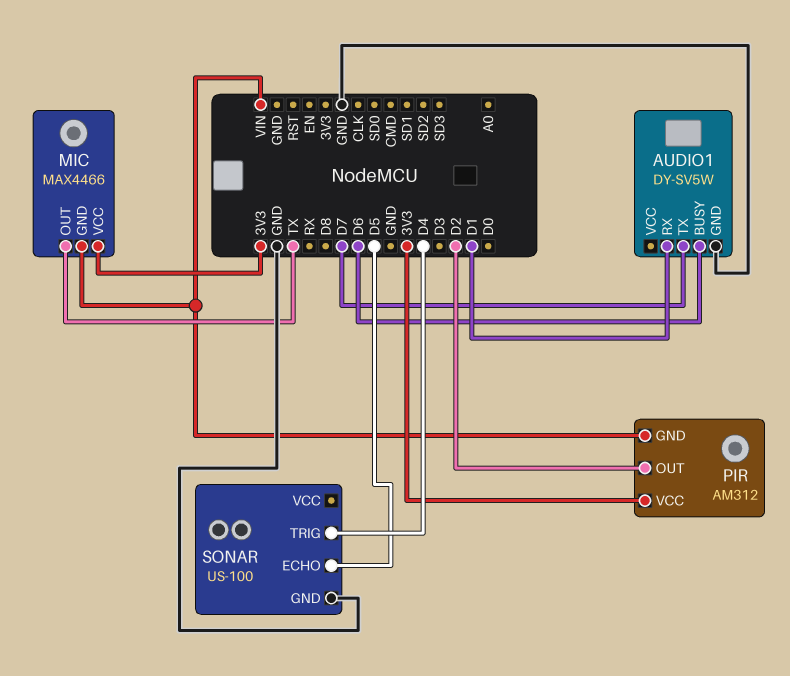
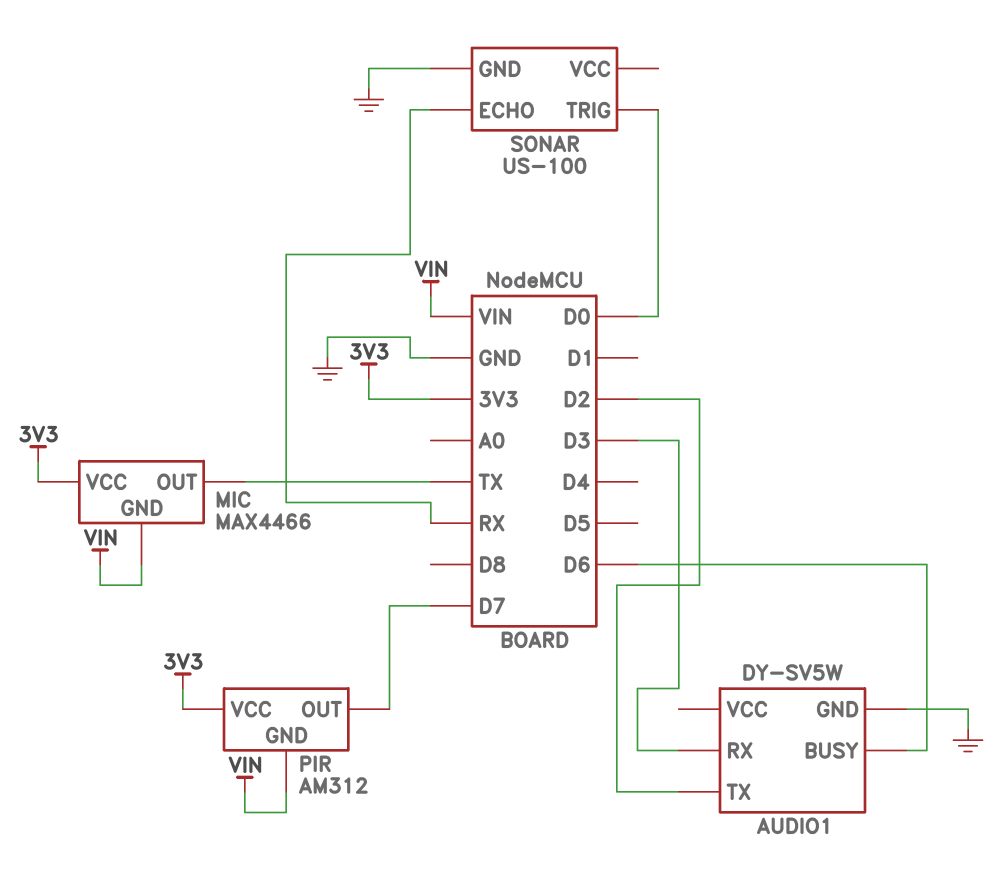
AUDIO1 pin RX: D1 -> D3
AUDIO1 pin TX: D7 -> D2
PIR pin OUT: D2 -> D7
SONAR pin ECHO: D5 -> RX
SONAR pin TRIG: D4 -> D0

